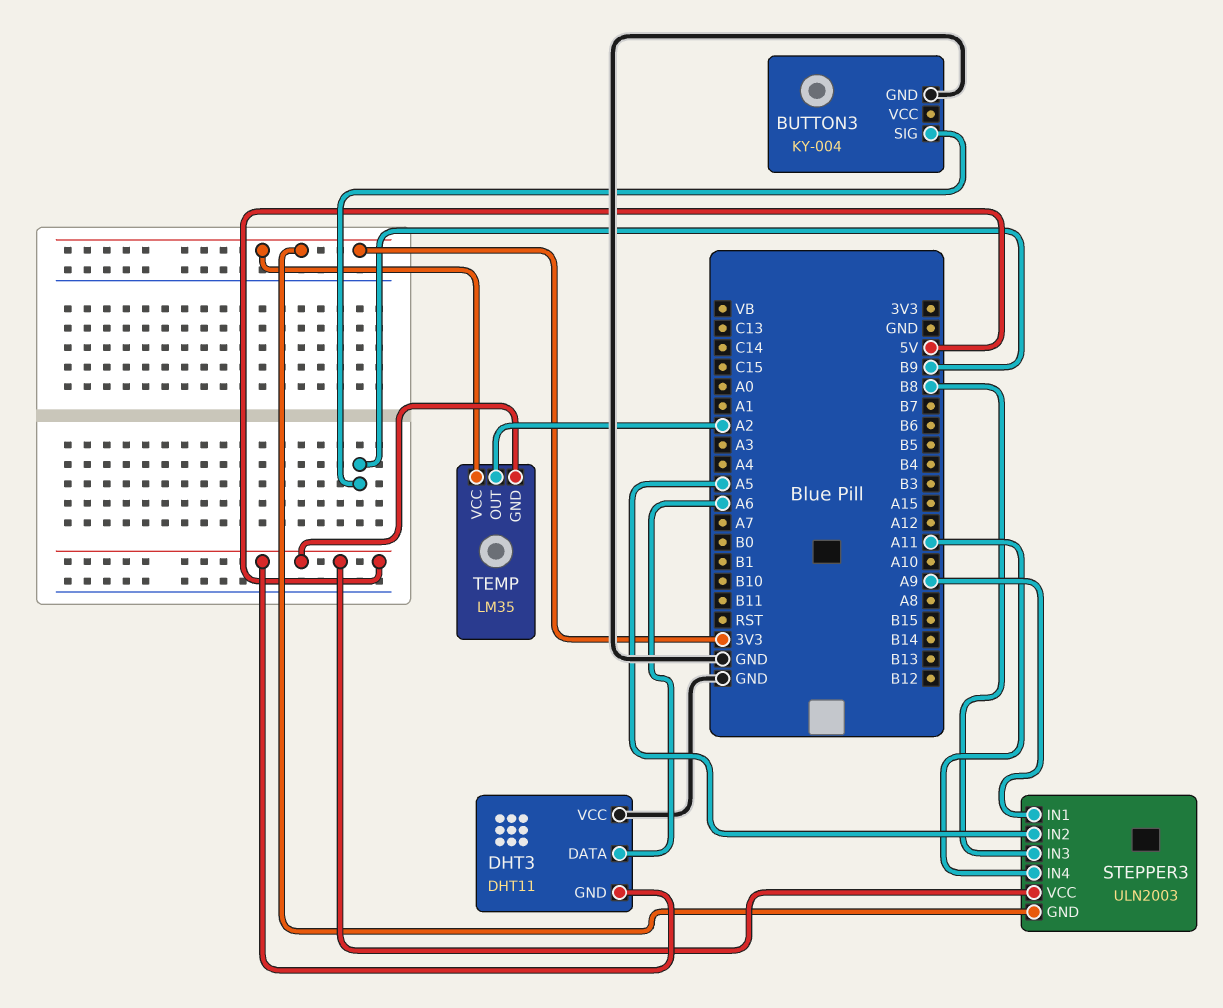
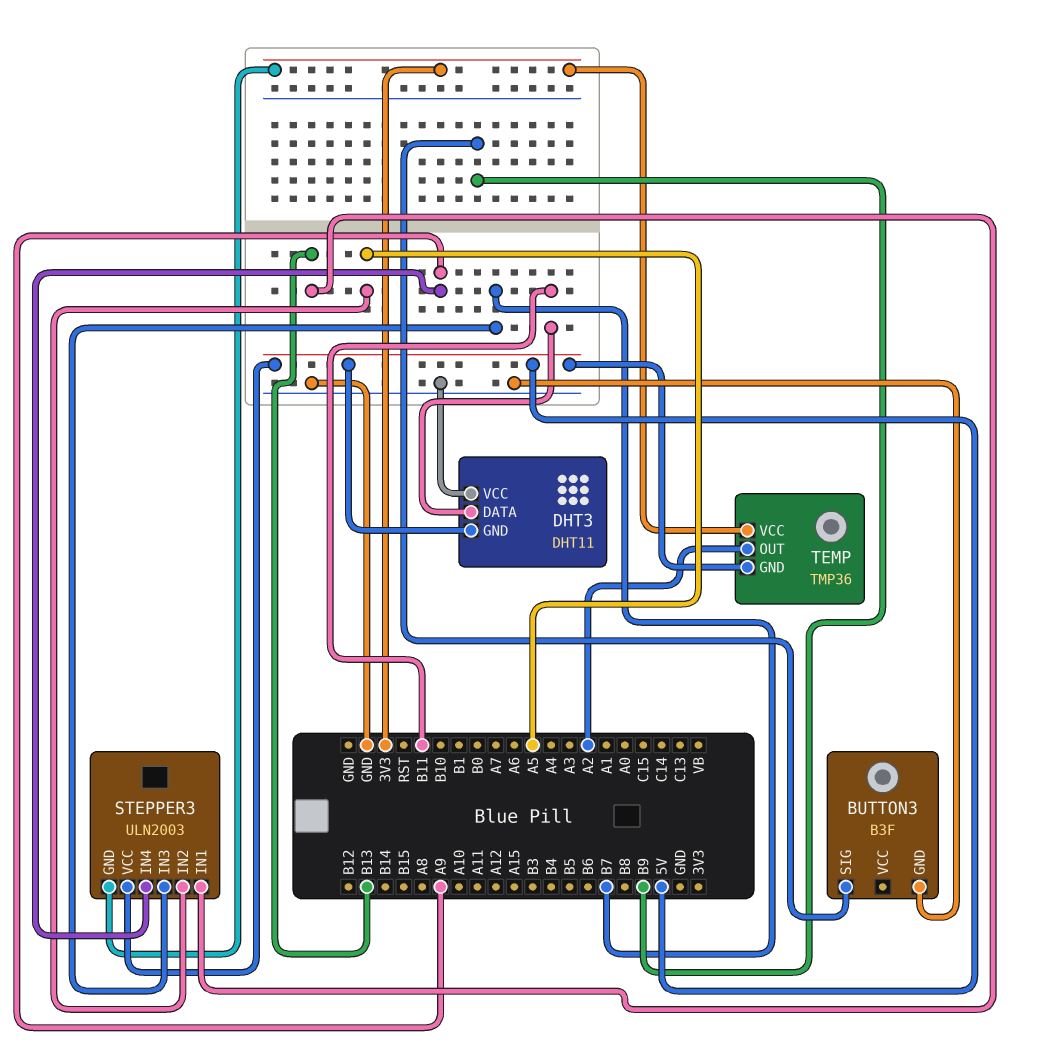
BUTTON3: KY-004 -> B3F
DHT3 pin DATA: A6 -> B11
STEPPER3 pin IN1: A9 -> B13
STEPPER3 pin IN3: B8 -> B7
STEPPER3 pin IN4: A11 -> A9
TEMP: LM35 -> TMP36

